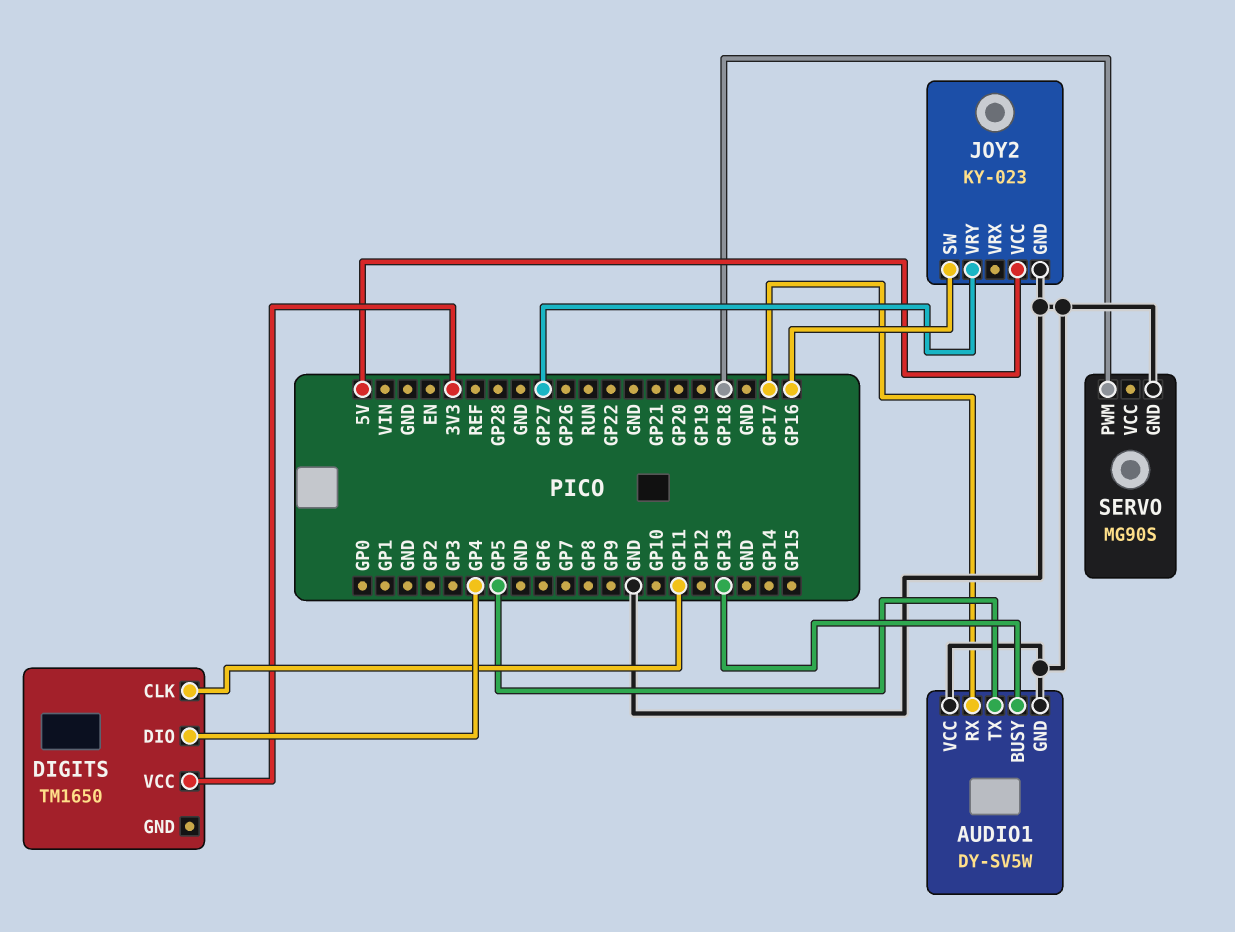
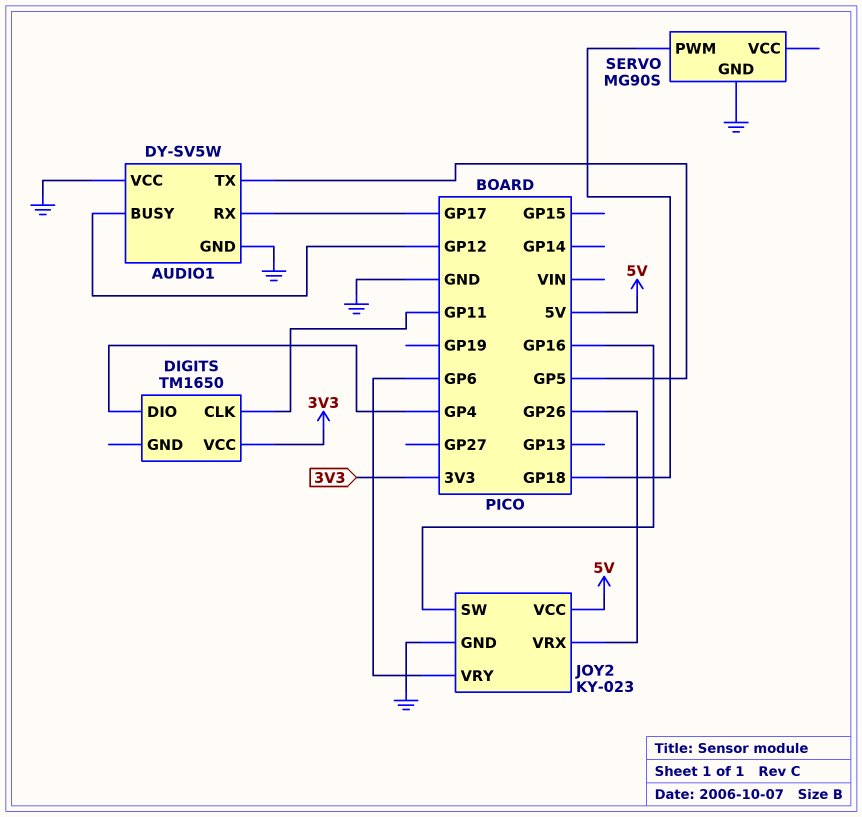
AUDIO1 pin BUSY: GP13 -> GP12
JOY2 pin VRX: none -> GP26
JOY2 pin VRY: GP27 -> GP6

